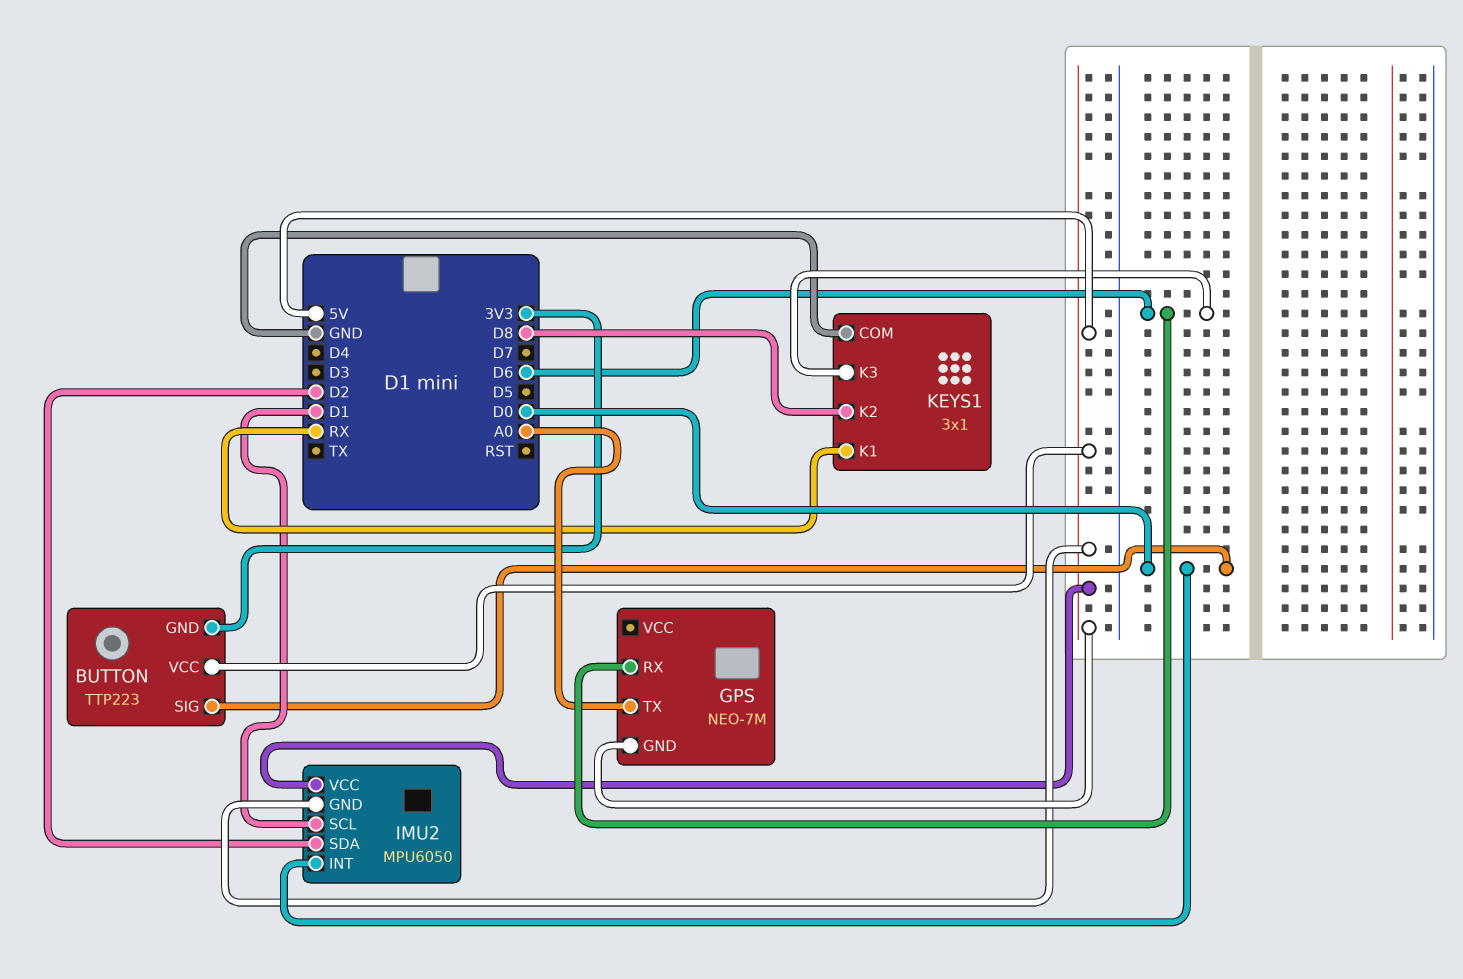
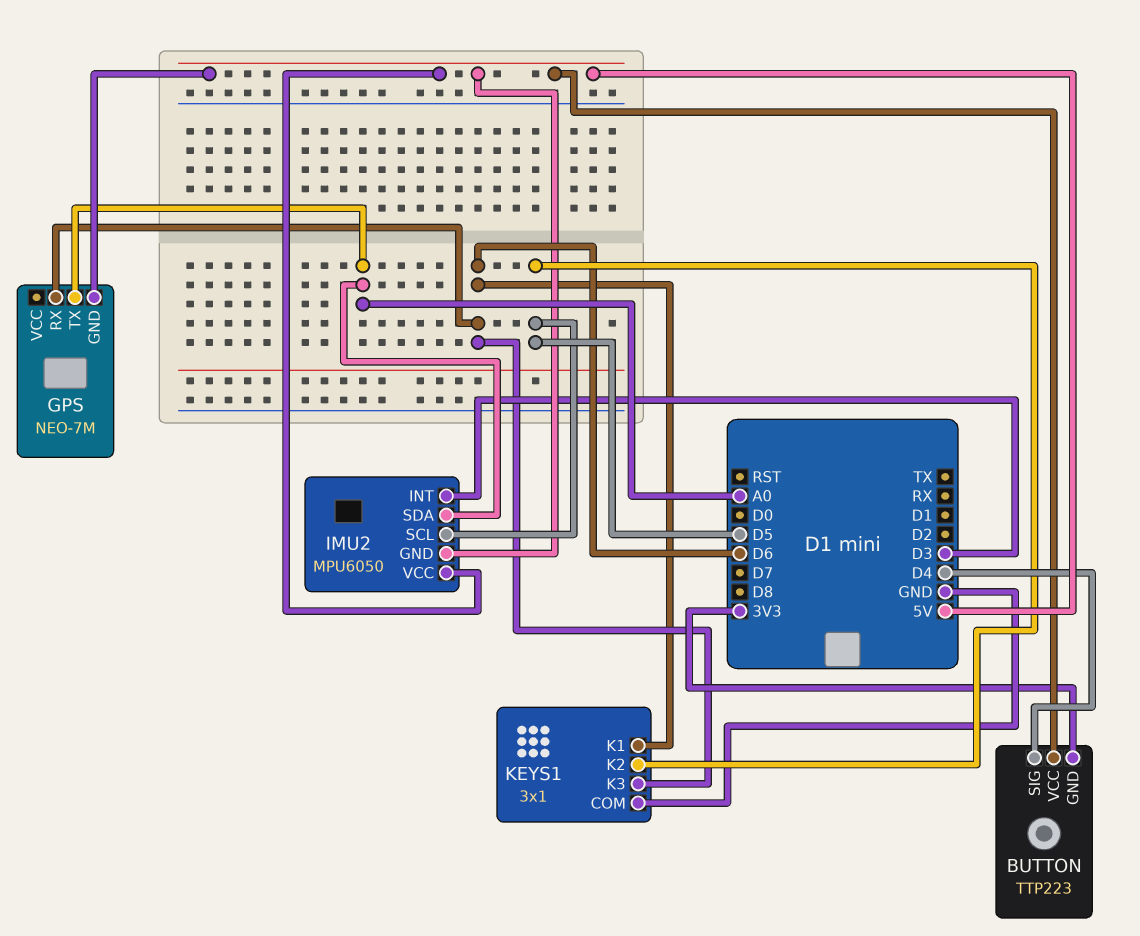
BUTTON pin SIG: D0 -> D4
IMU2 pin INT: D0 -> D3
IMU2 pin SCL: D1 -> D5
IMU2 pin SDA: D2 -> A0
KEYS1 pin K1: RX -> D6
KEYS1 pin K2: D8 -> D5

